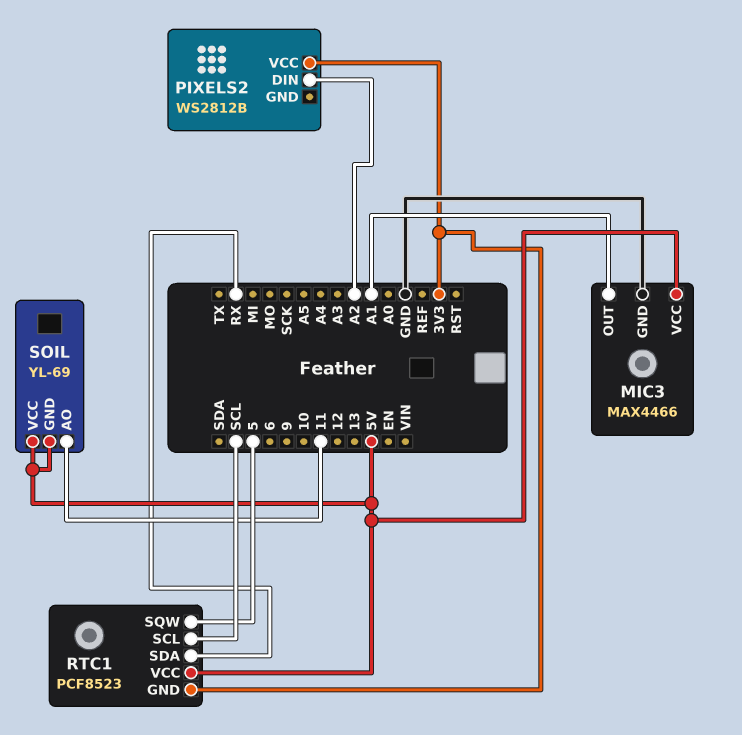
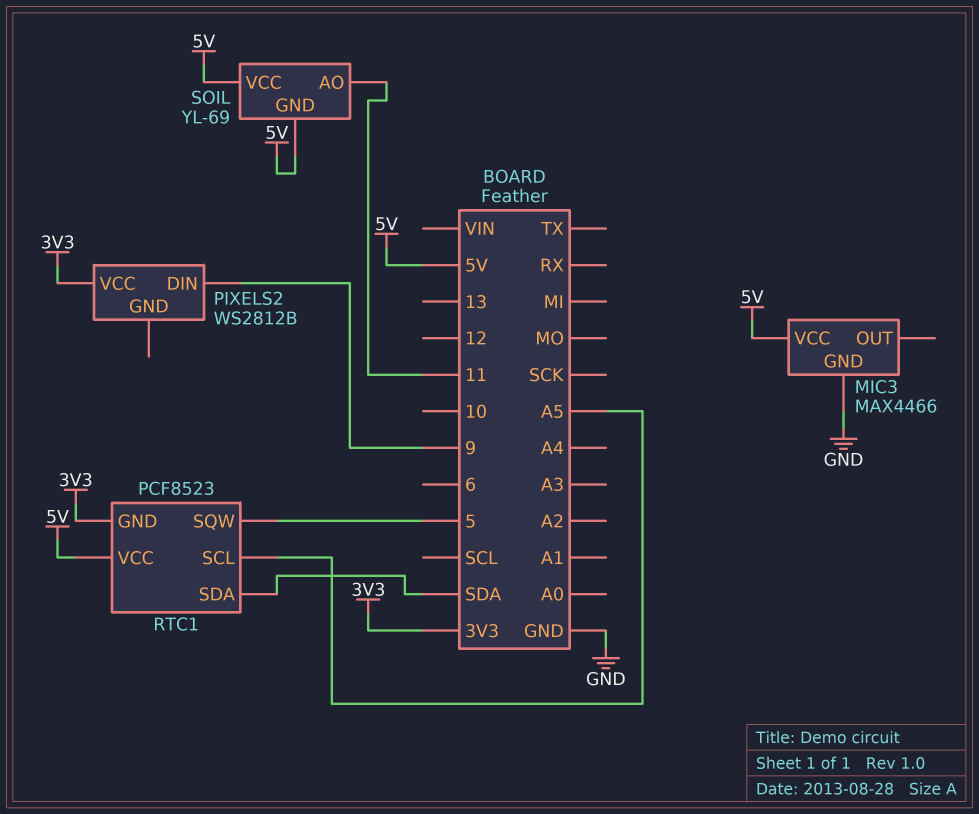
MIC3 pin OUT: A1 -> none
PIXELS2 pin DIN: A2 -> 9
RTC1 pin SCL: SCL -> A5
RTC1 pin SDA: RX -> SDA

